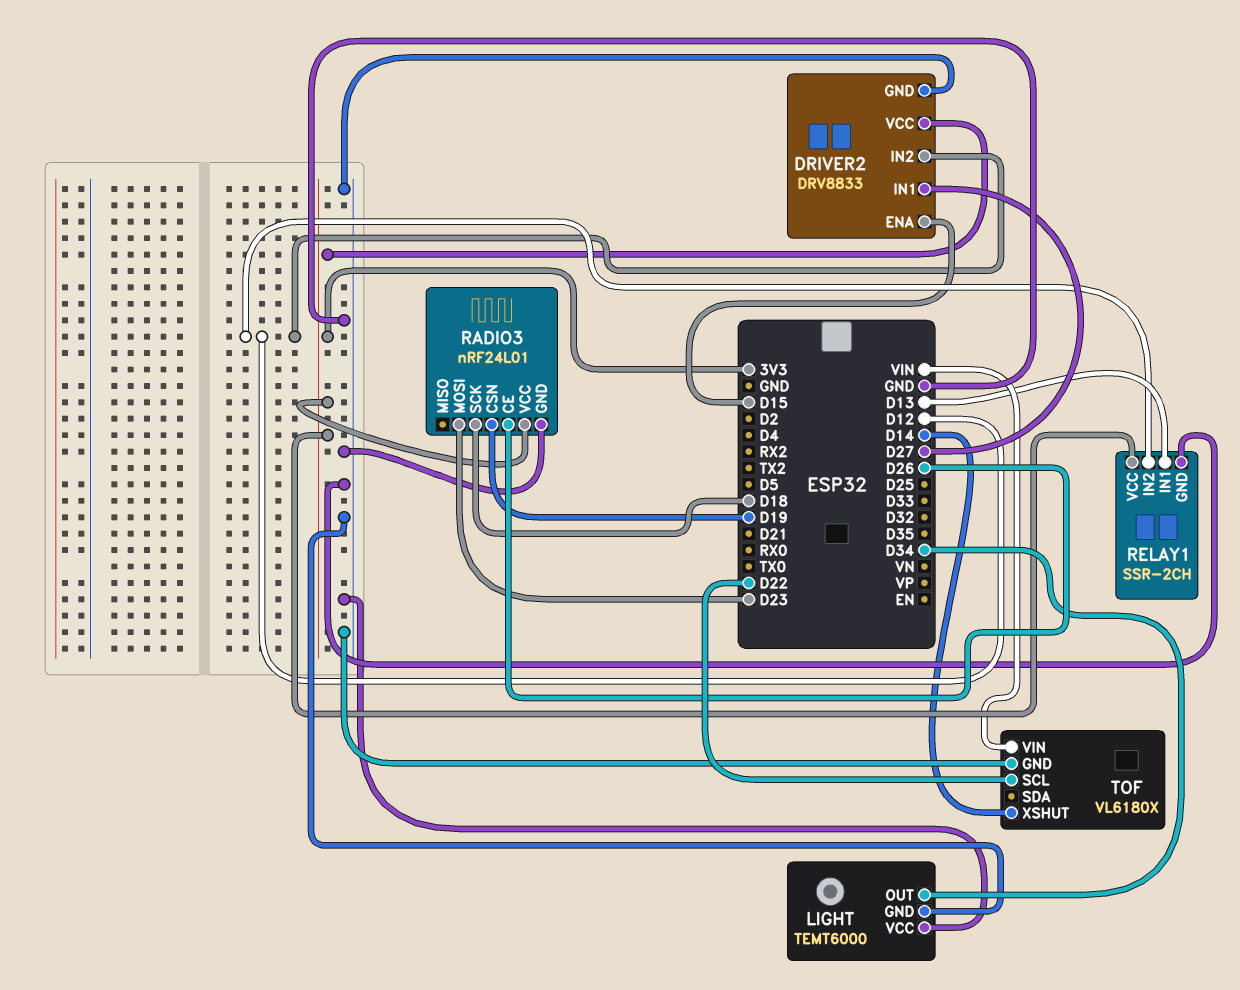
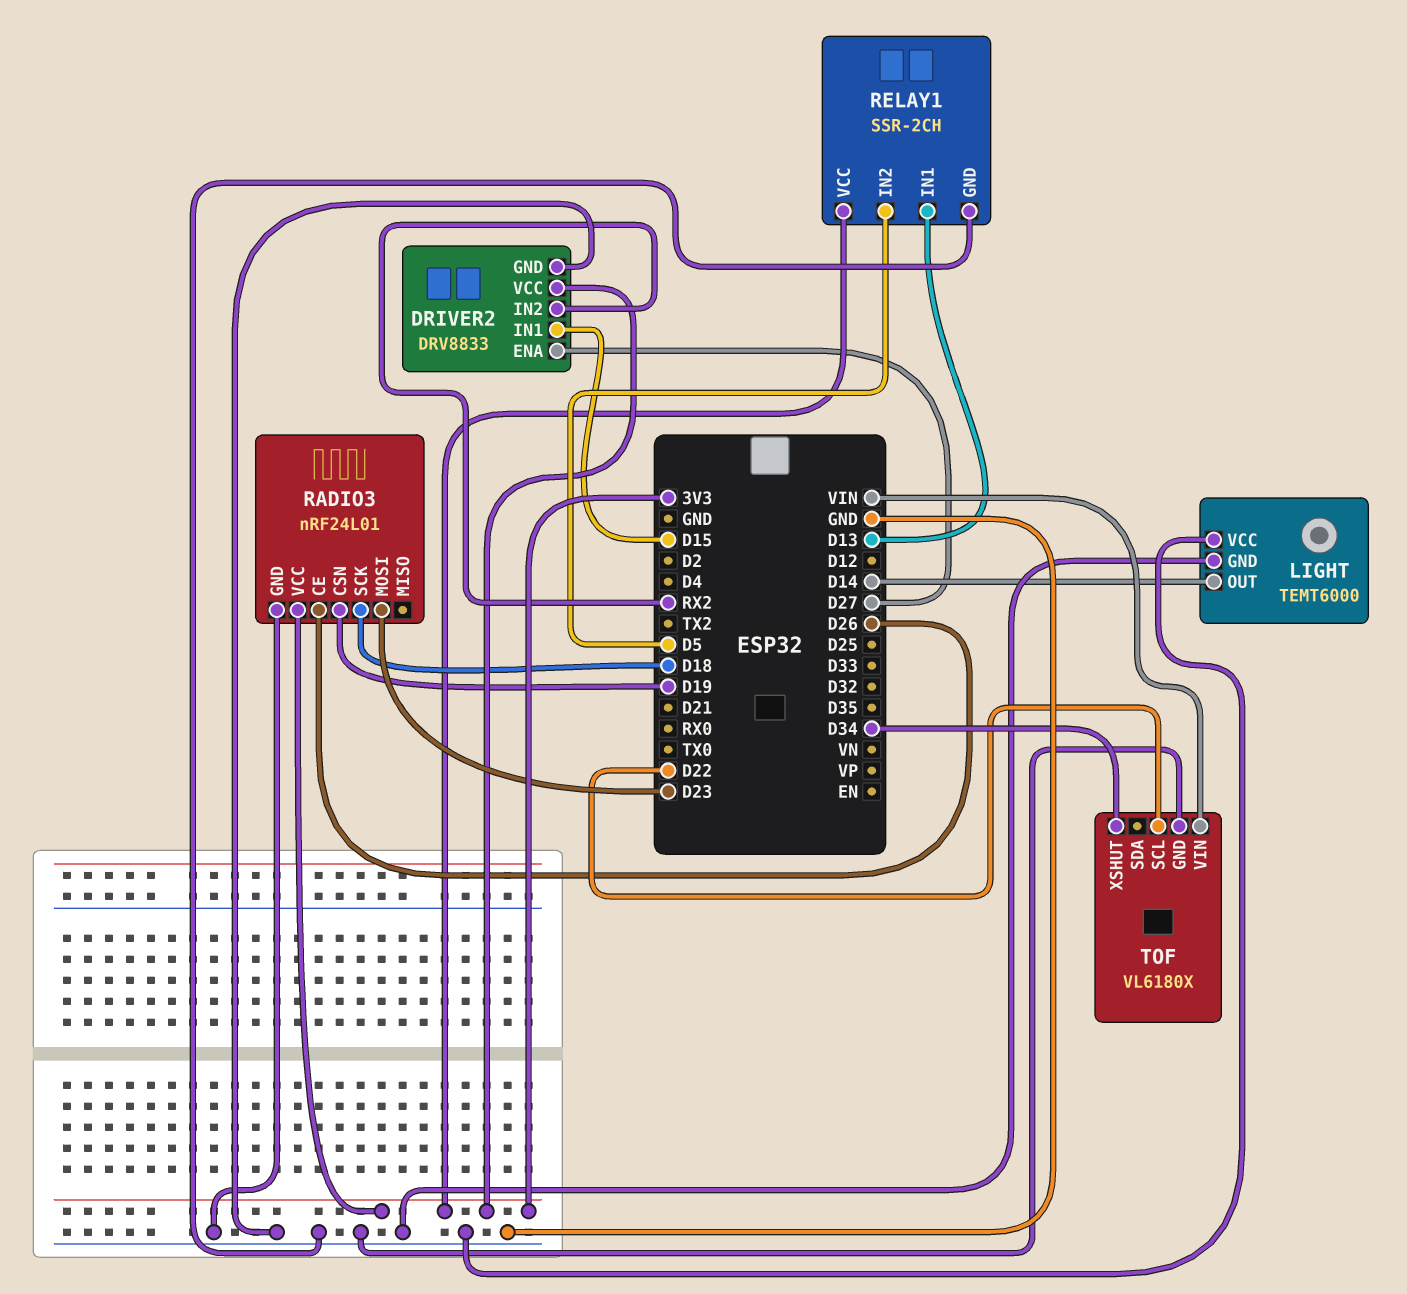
DRIVER2 pin ENA: D15 -> D27
DRIVER2 pin IN1: D27 -> D15
DRIVER2 pin IN2: D12 -> RX2
LIGHT pin OUT: D34 -> D14
RELAY1 pin IN2: D12 -> D5
TOF pin XSHUT: D14 -> D34

